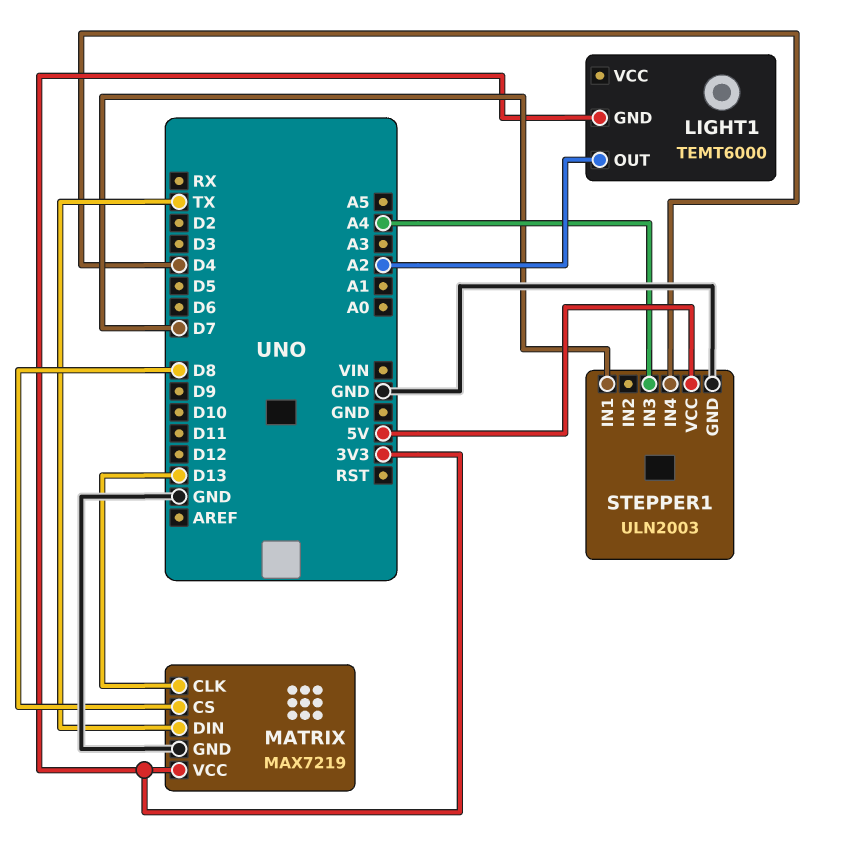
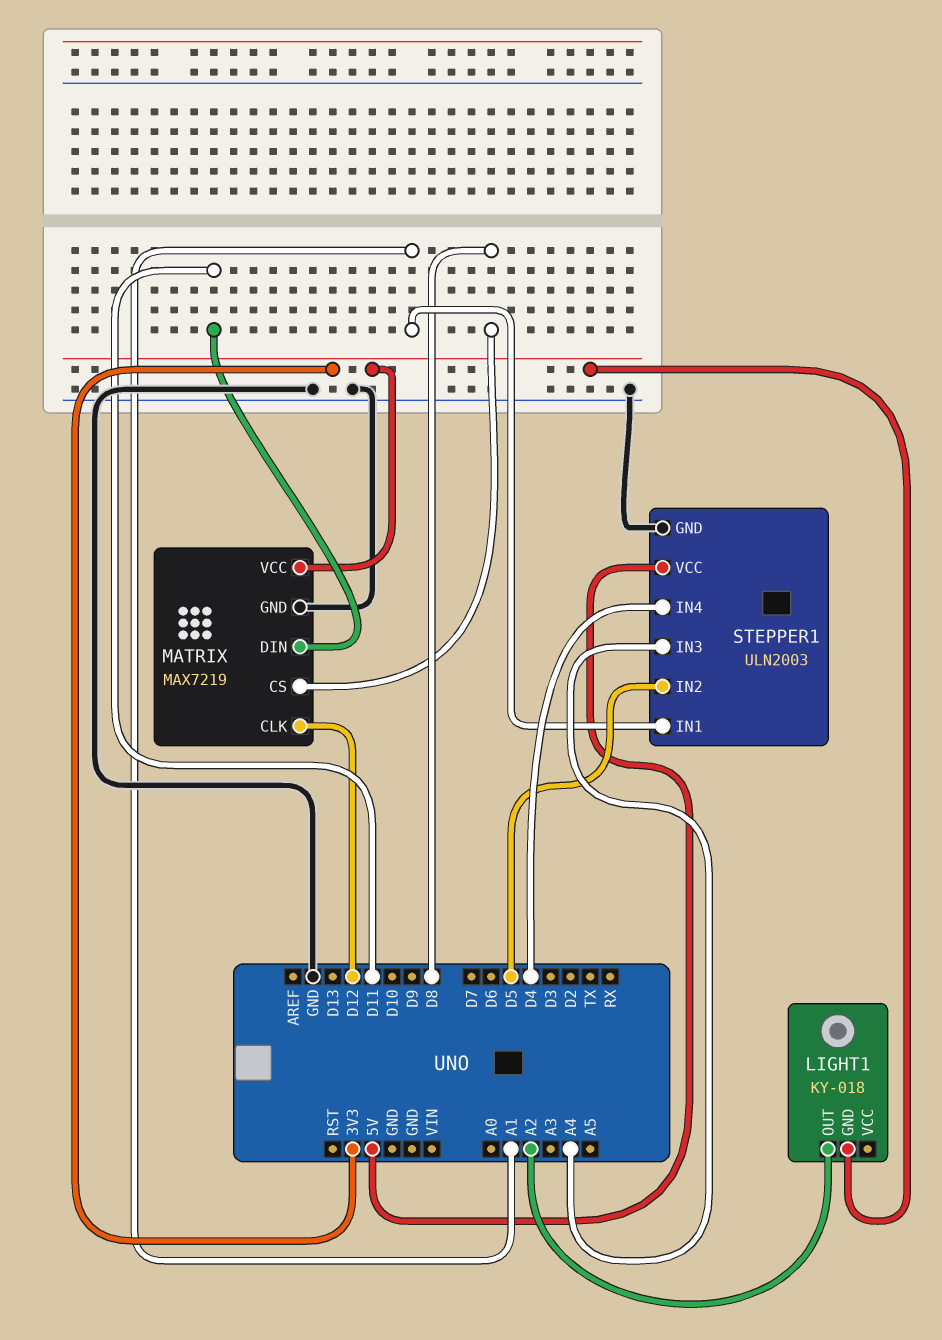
LIGHT1: TEMT6000 -> KY-018
MATRIX pin CLK: D13 -> D12
MATRIX pin DIN: TX -> D11
STEPPER1 pin IN1: D7 -> A1
STEPPER1 pin IN2: none -> D5

